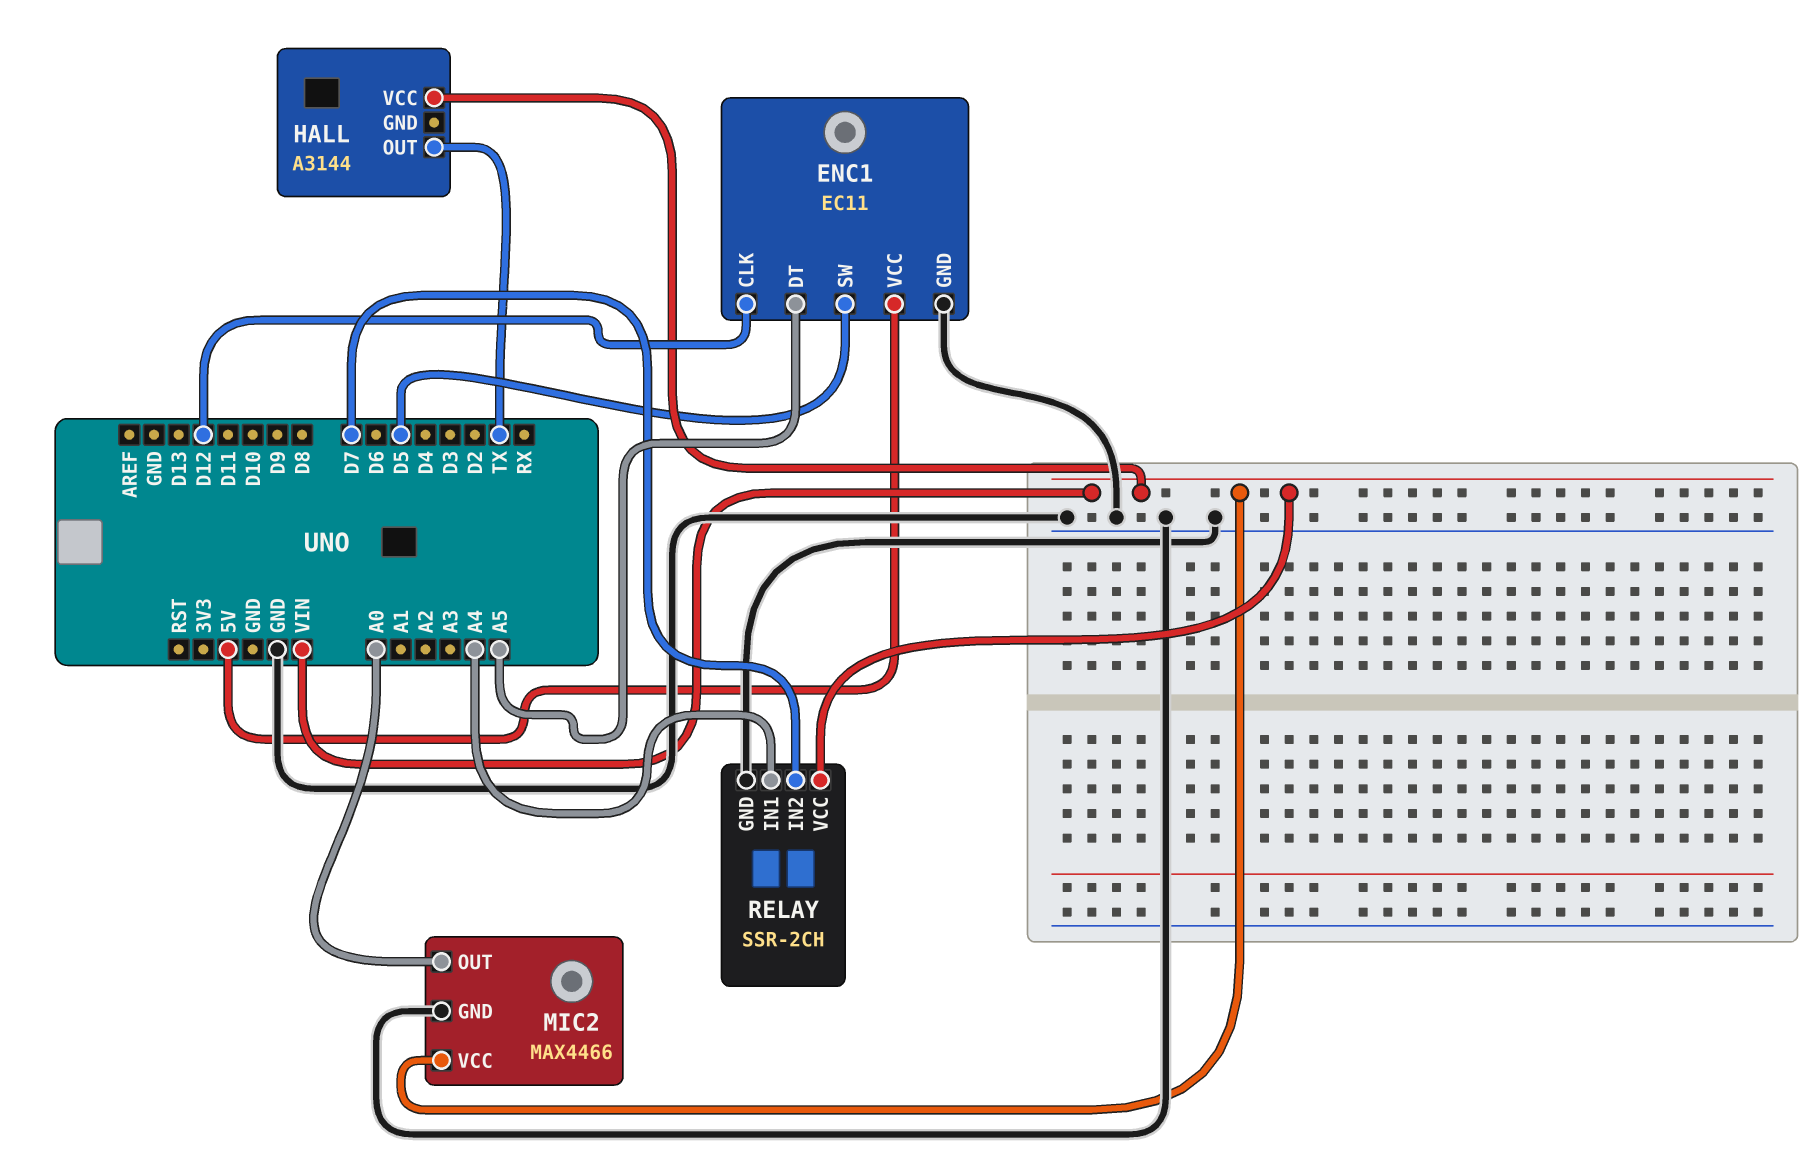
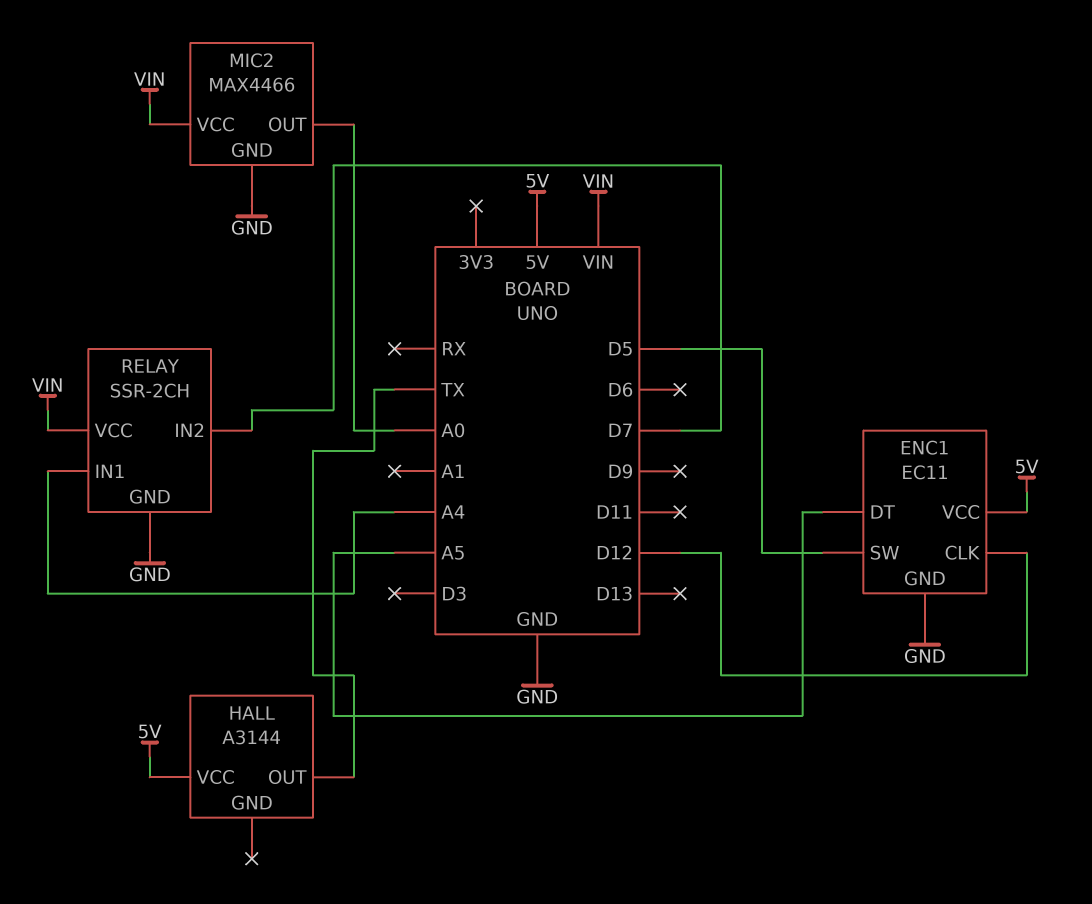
HALL pin VCC: VIN -> 5V

